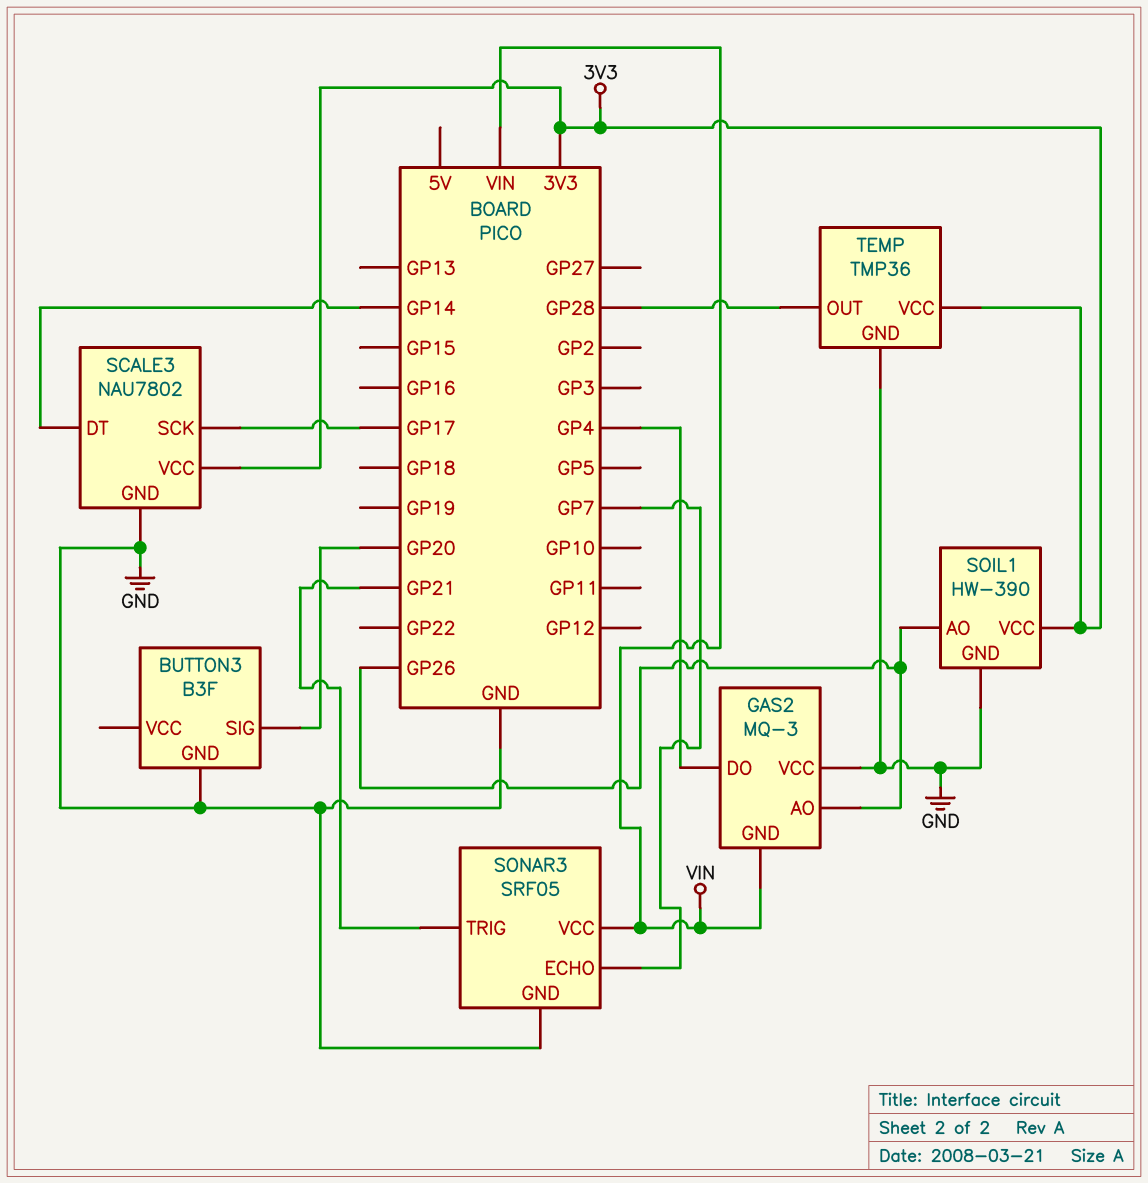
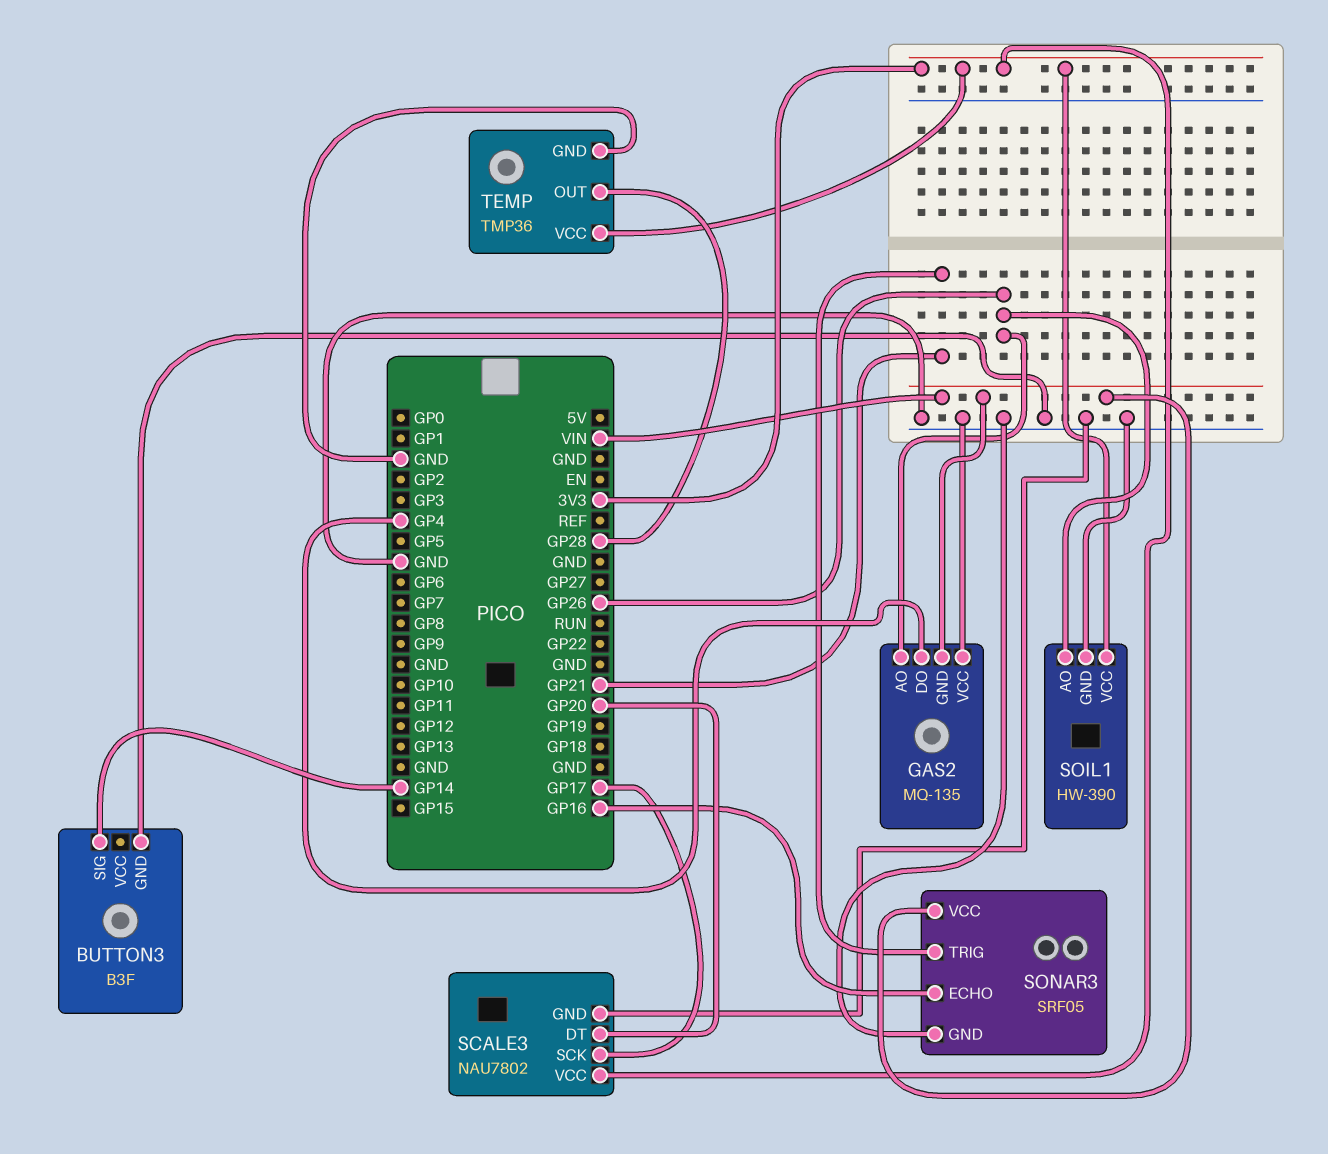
BUTTON3 pin SIG: GP20 -> GP14
GAS2: MQ-3 -> MQ-135
SCALE3 pin DT: GP14 -> GP20
SONAR3 pin ECHO: GP7 -> GP16

